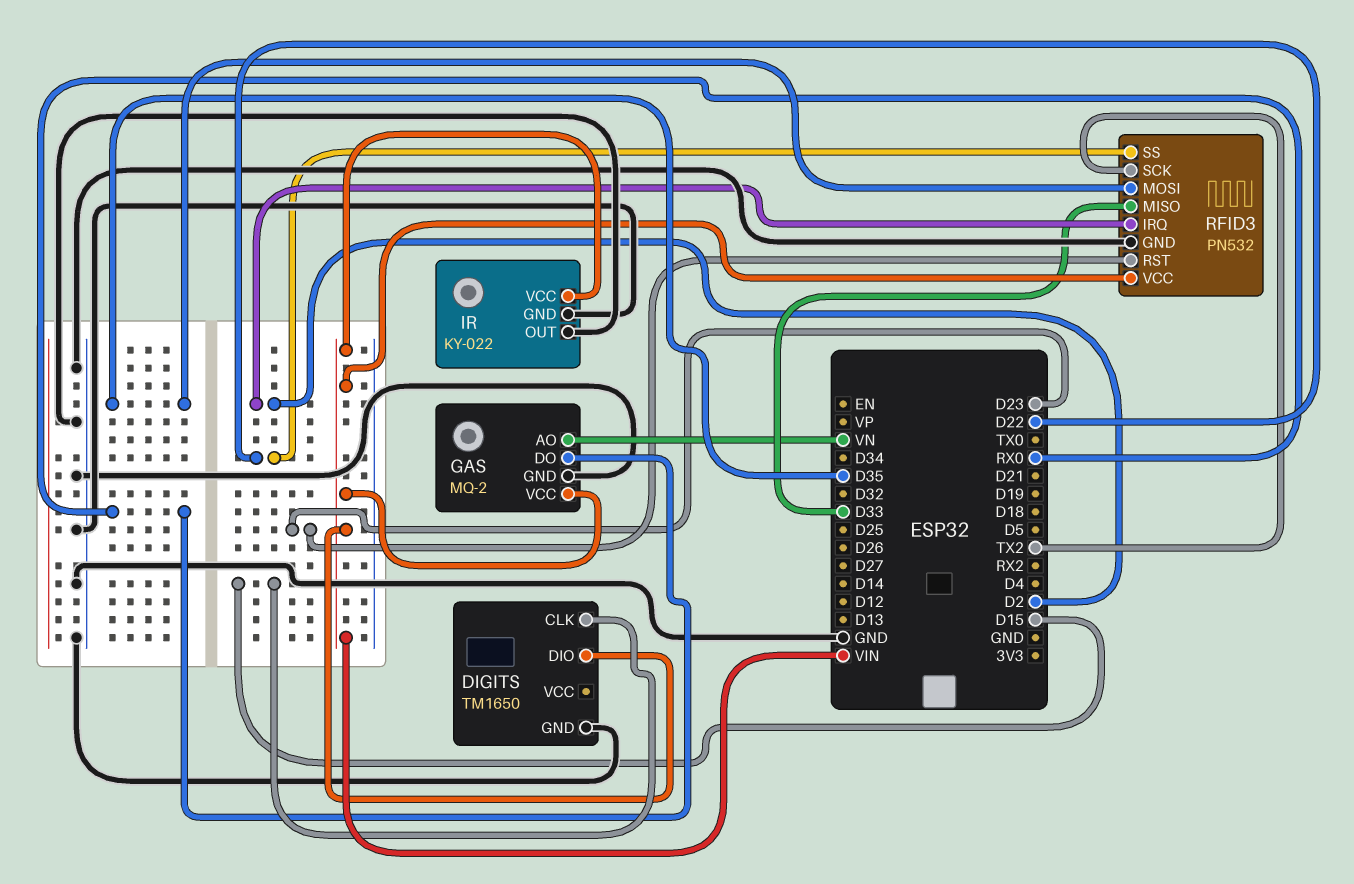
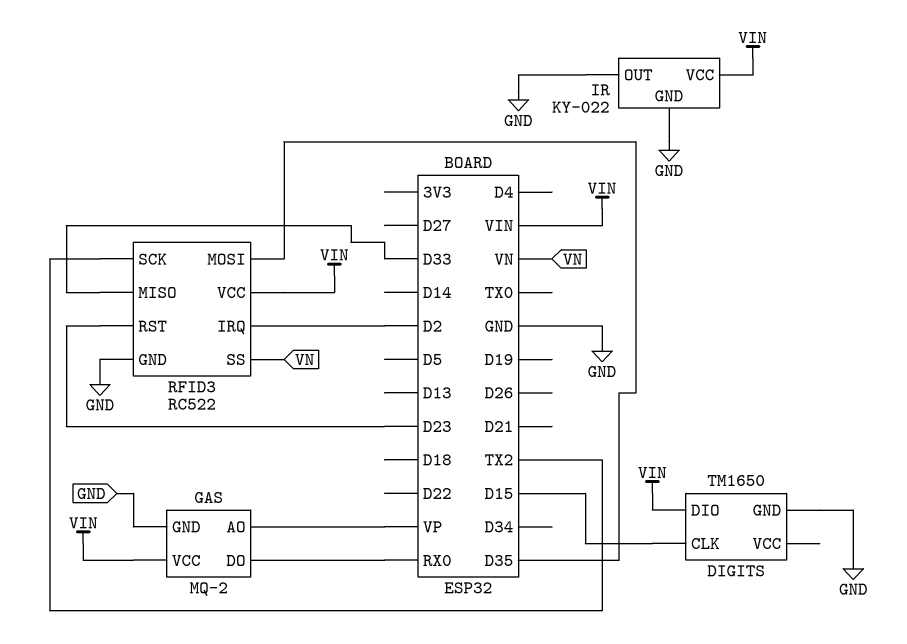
GAS pin AO: VN -> VP
RFID3: PN532 -> RC522
RFID3 pin SS: D22 -> VN

